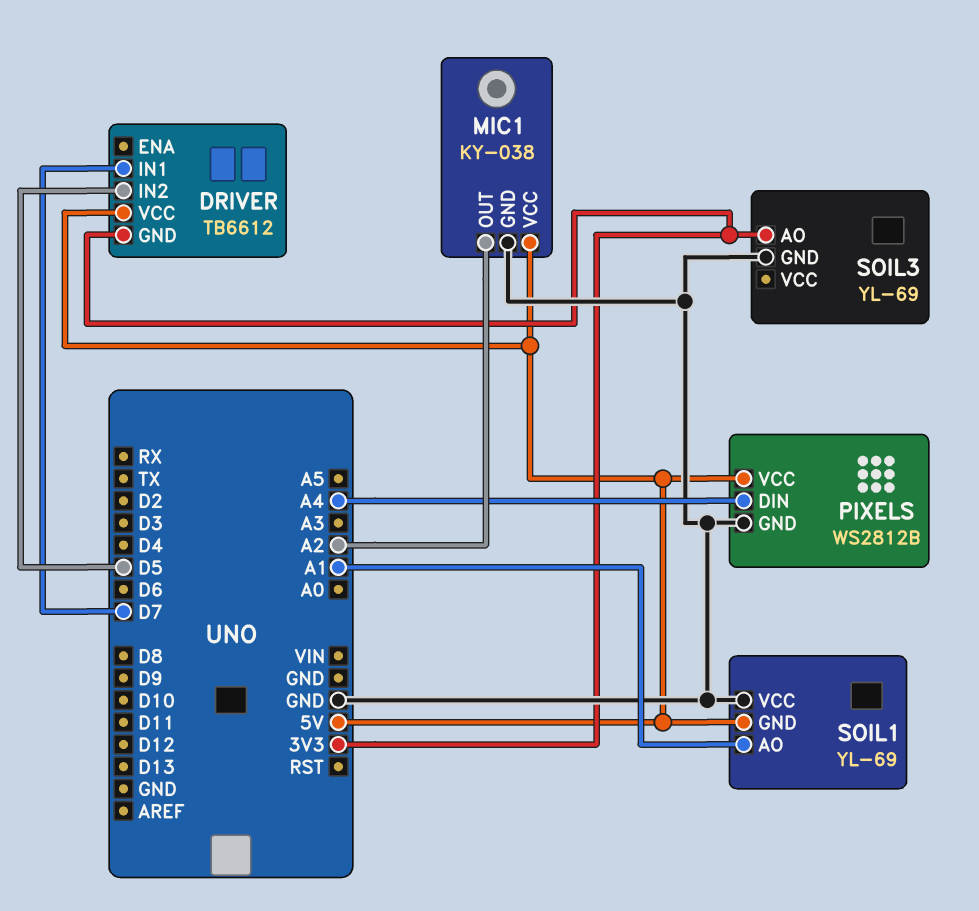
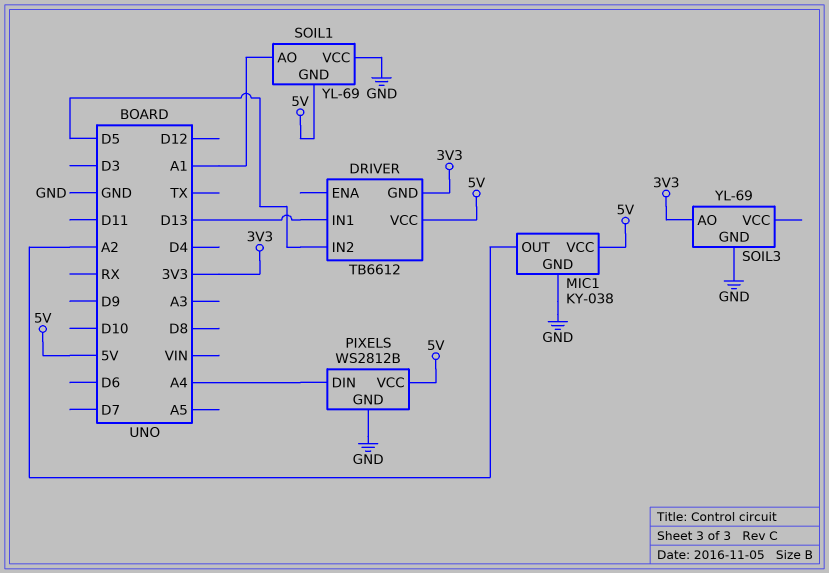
DRIVER pin IN1: D7 -> D13

